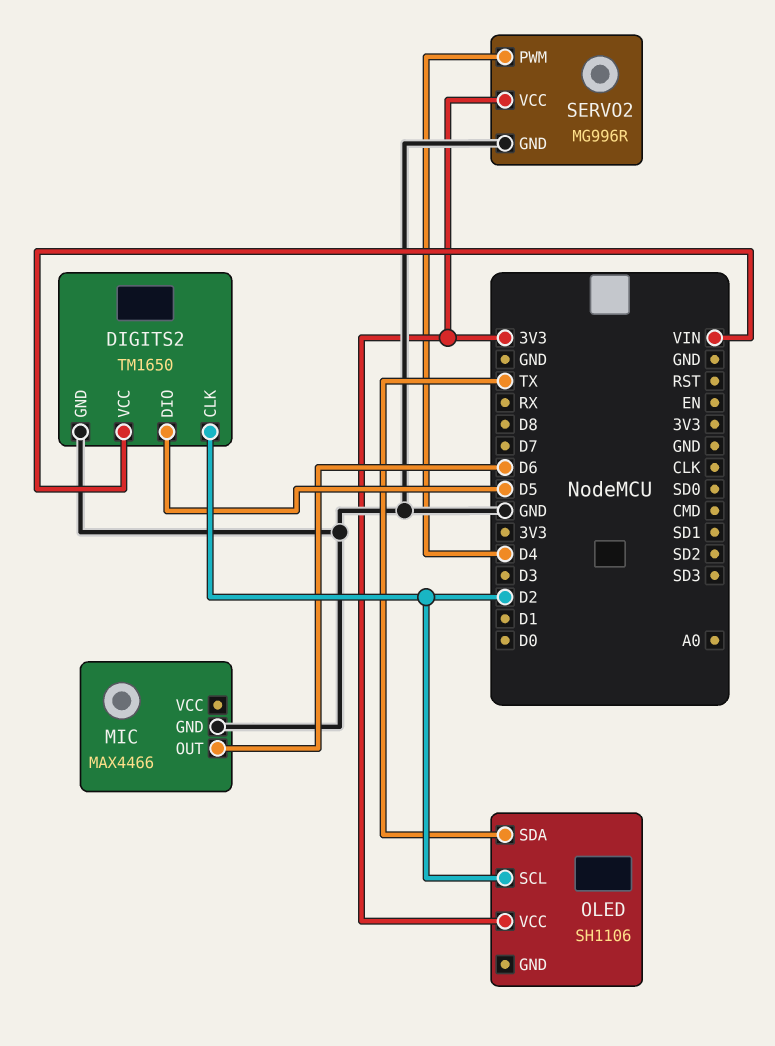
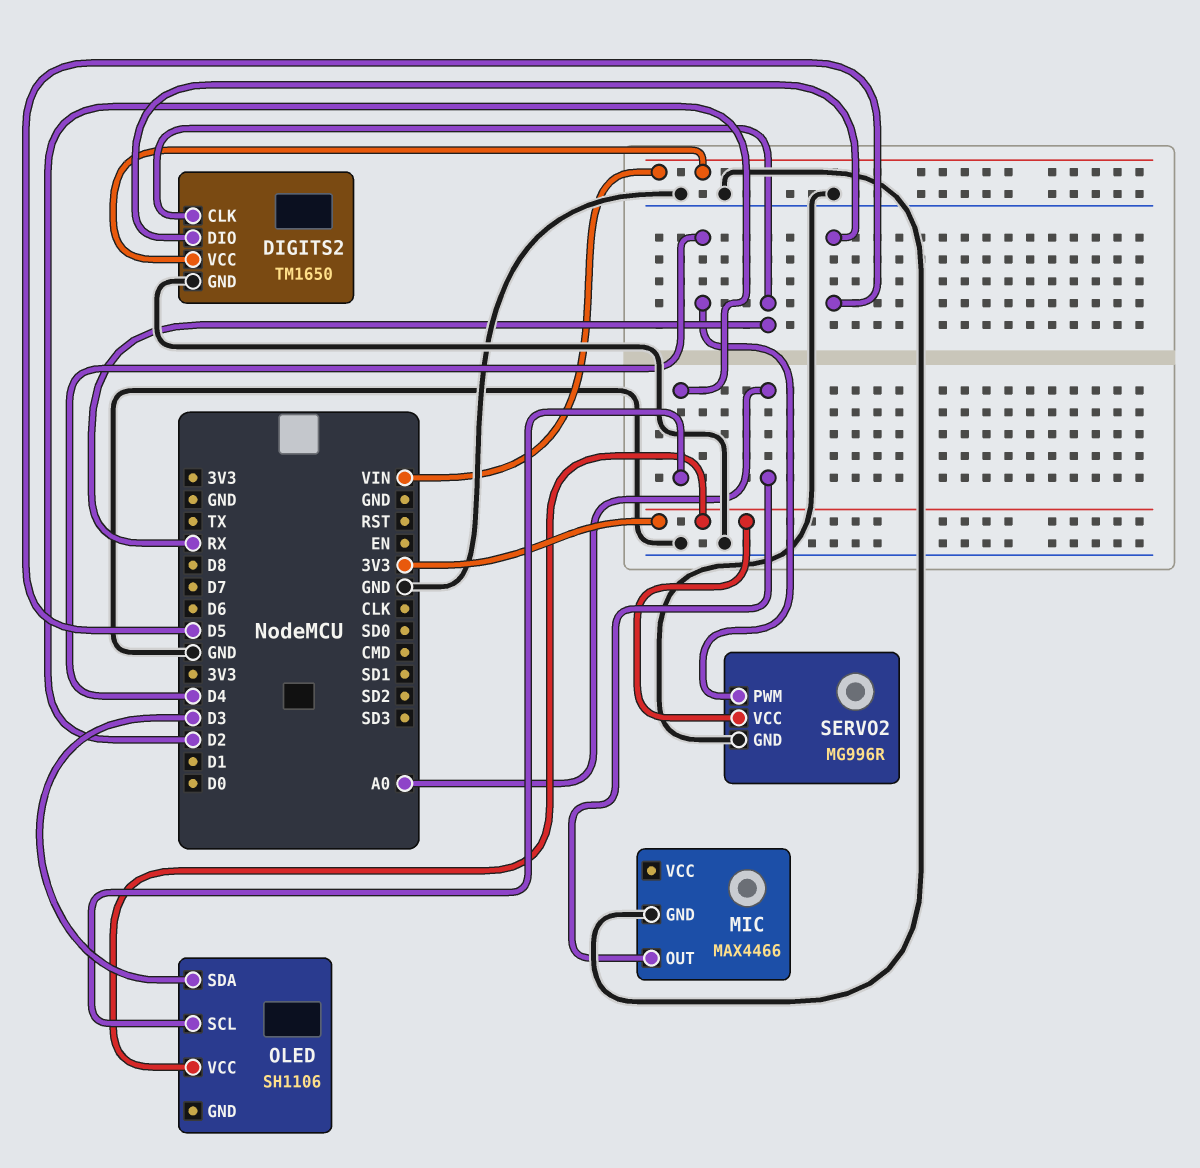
DIGITS2 pin CLK: D2 -> RX
MIC pin OUT: D6 -> A0
OLED pin SDA: TX -> D3

